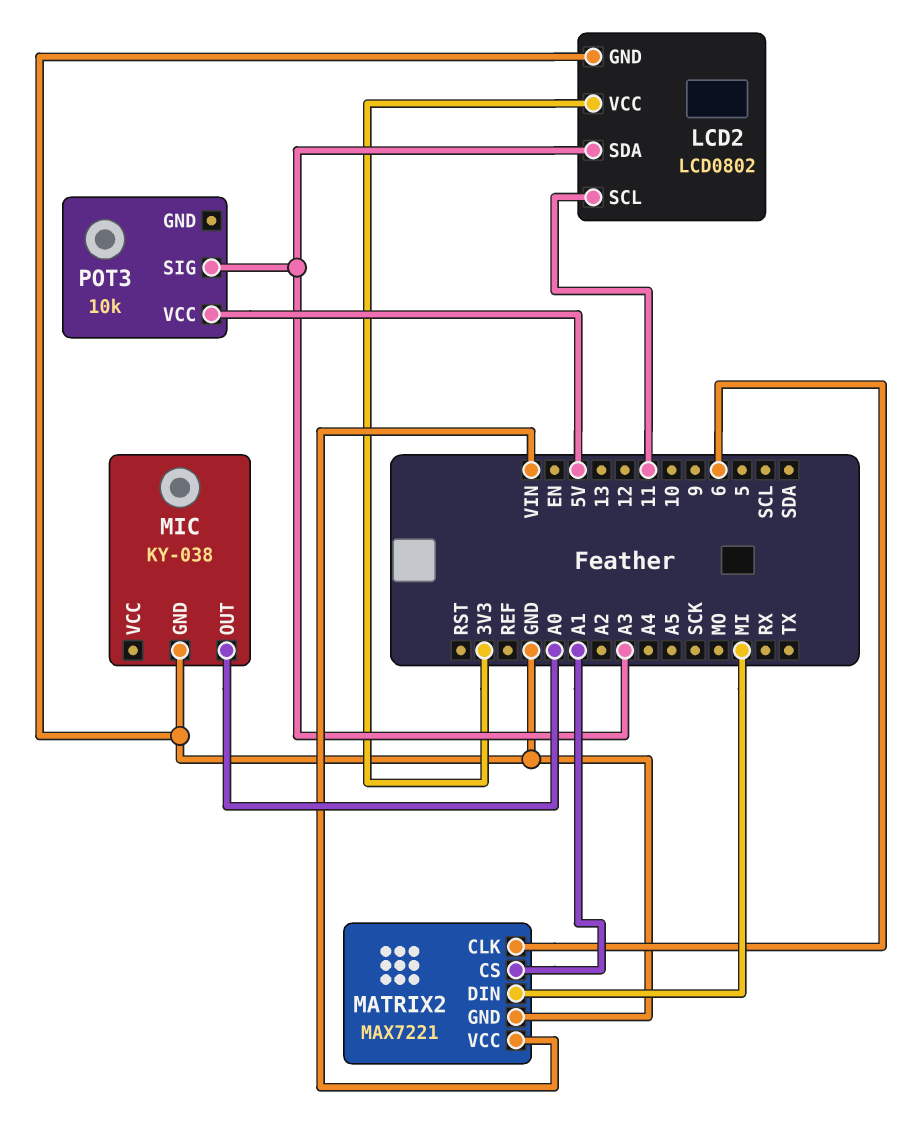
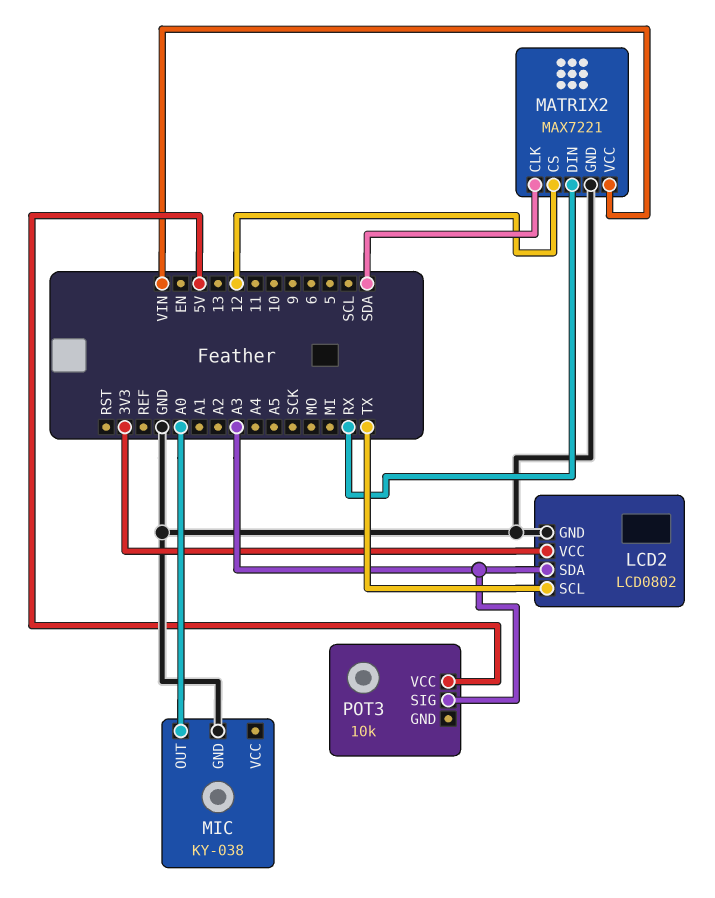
LCD2 pin SCL: 11 -> TX
MATRIX2 pin CLK: 6 -> SDA
MATRIX2 pin CS: A1 -> 12
MATRIX2 pin DIN: MI -> RX

